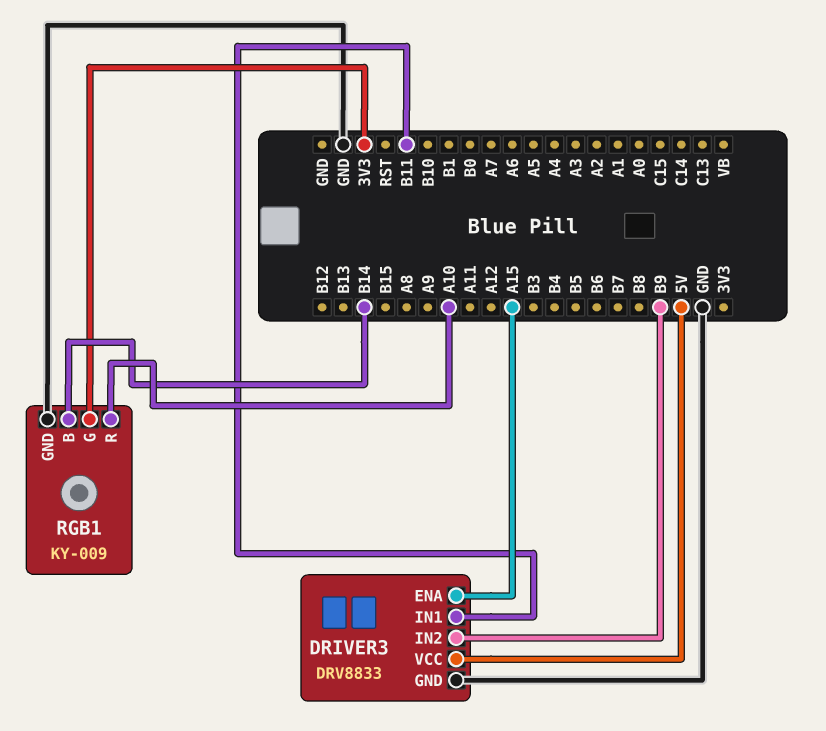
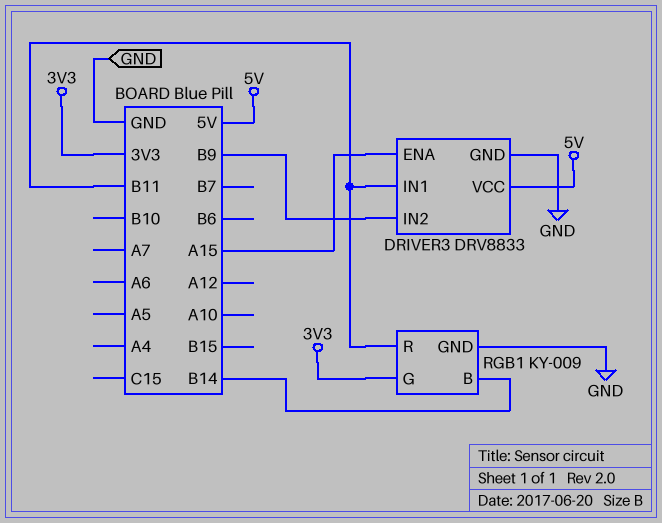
RGB1 pin R: A10 -> B11

